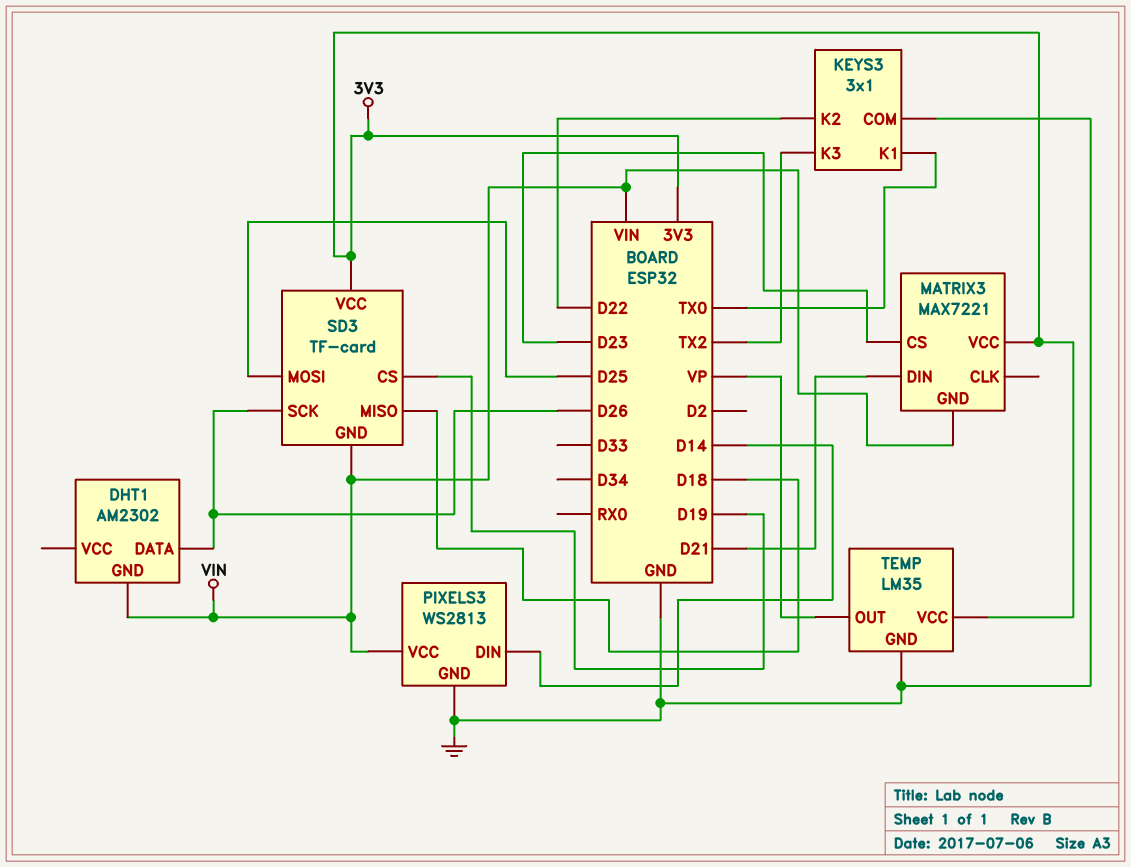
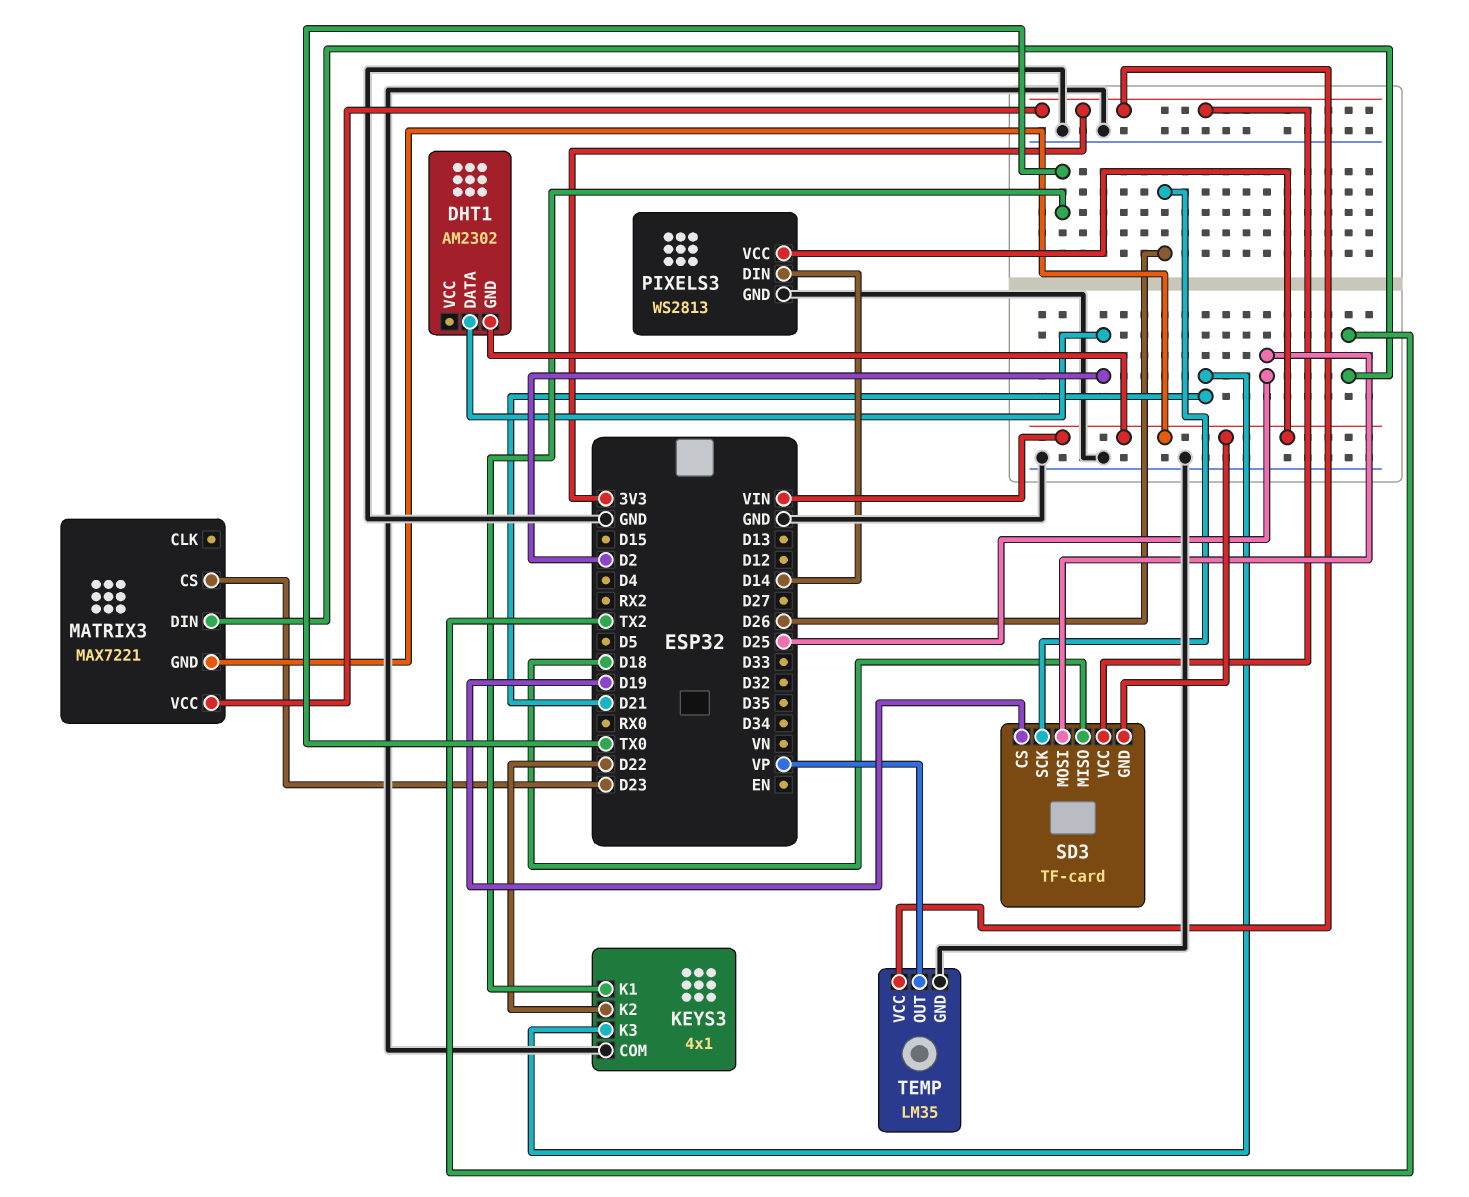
DHT1 pin DATA: D26 -> D2
KEYS3: 3x1 -> 4x1
KEYS3 pin K3: TX2 -> D21
MATRIX3 pin DIN: D21 -> TX2

